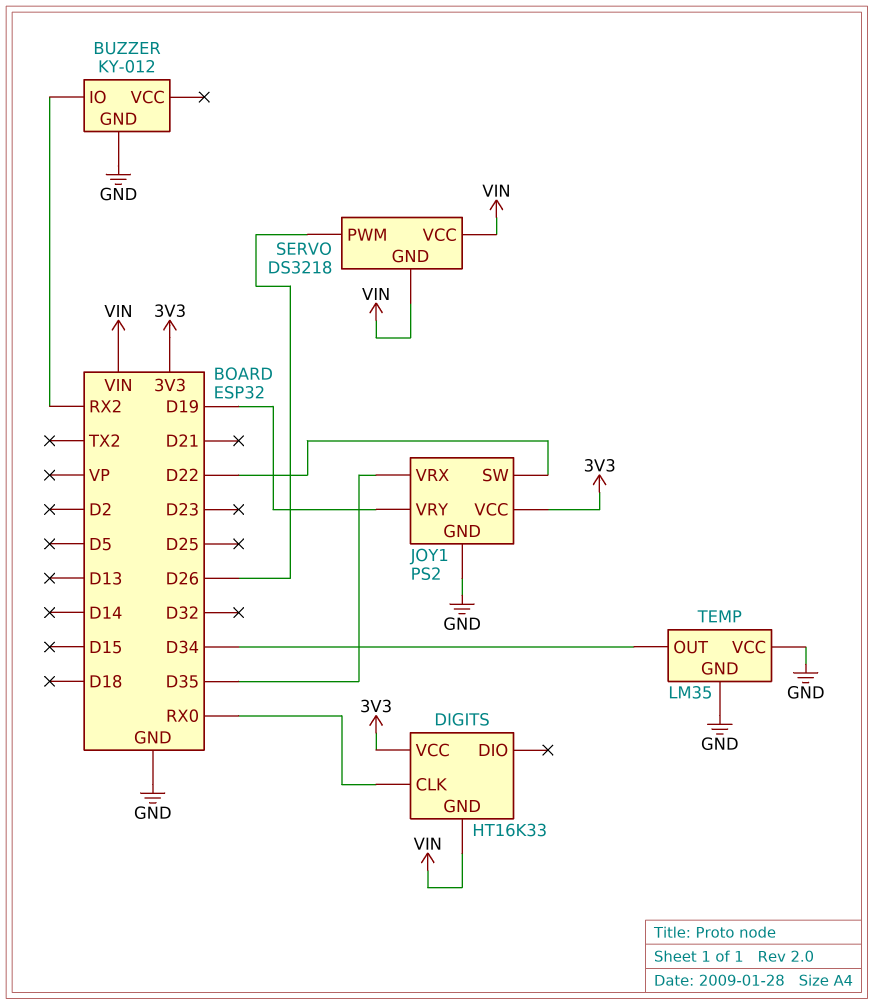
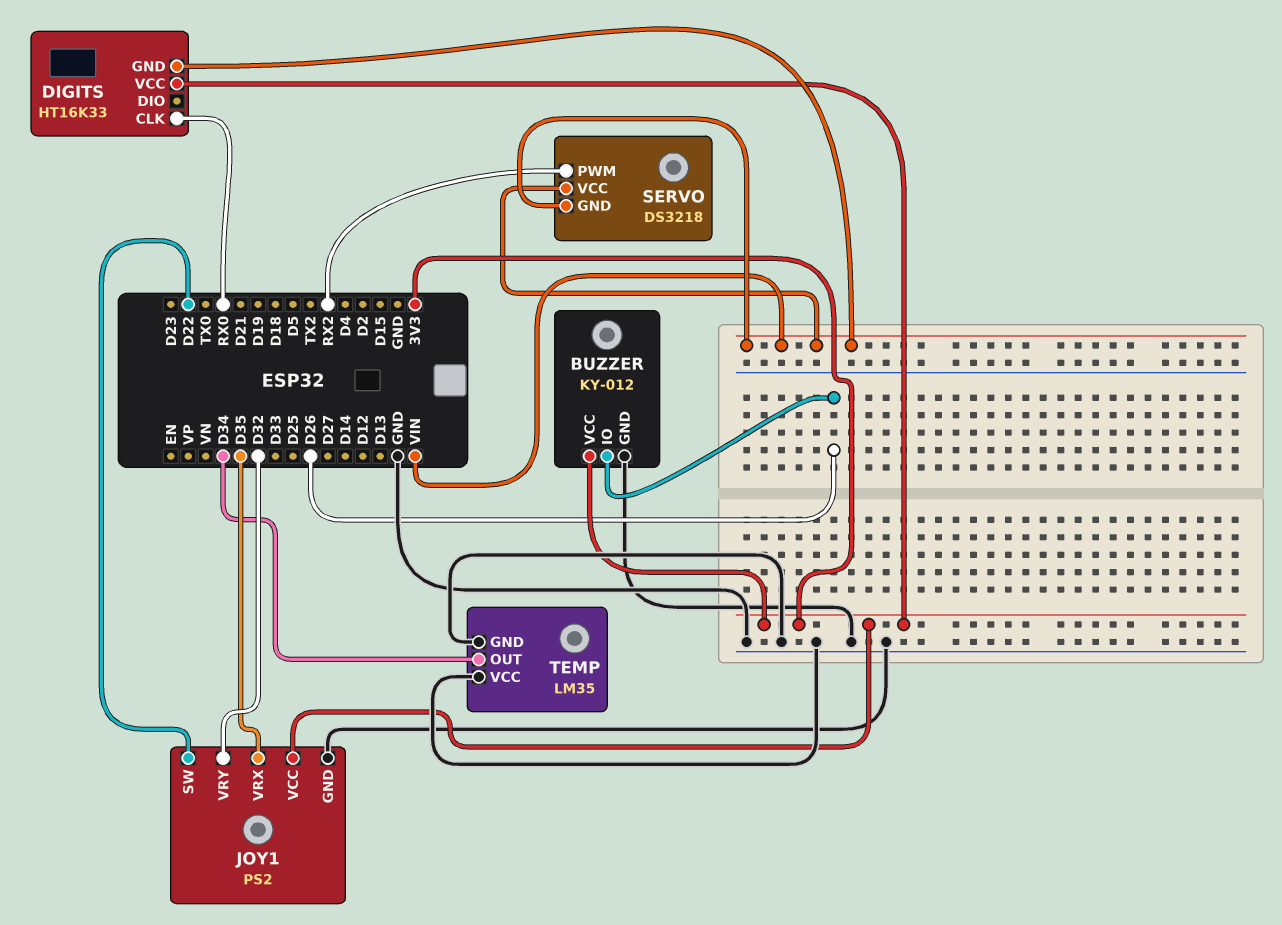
BUZZER pin IO: RX2 -> D26
BUZZER pin VCC: none -> 3V3
JOY1 pin VRY: D19 -> D32
SERVO pin PWM: D26 -> RX2

